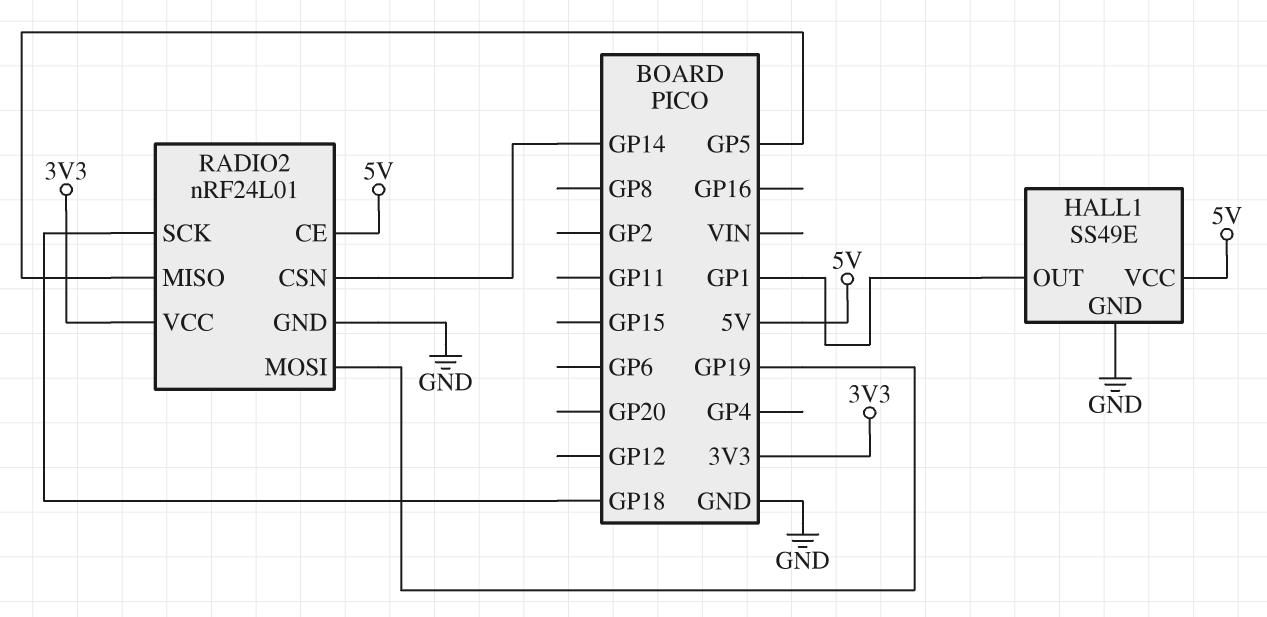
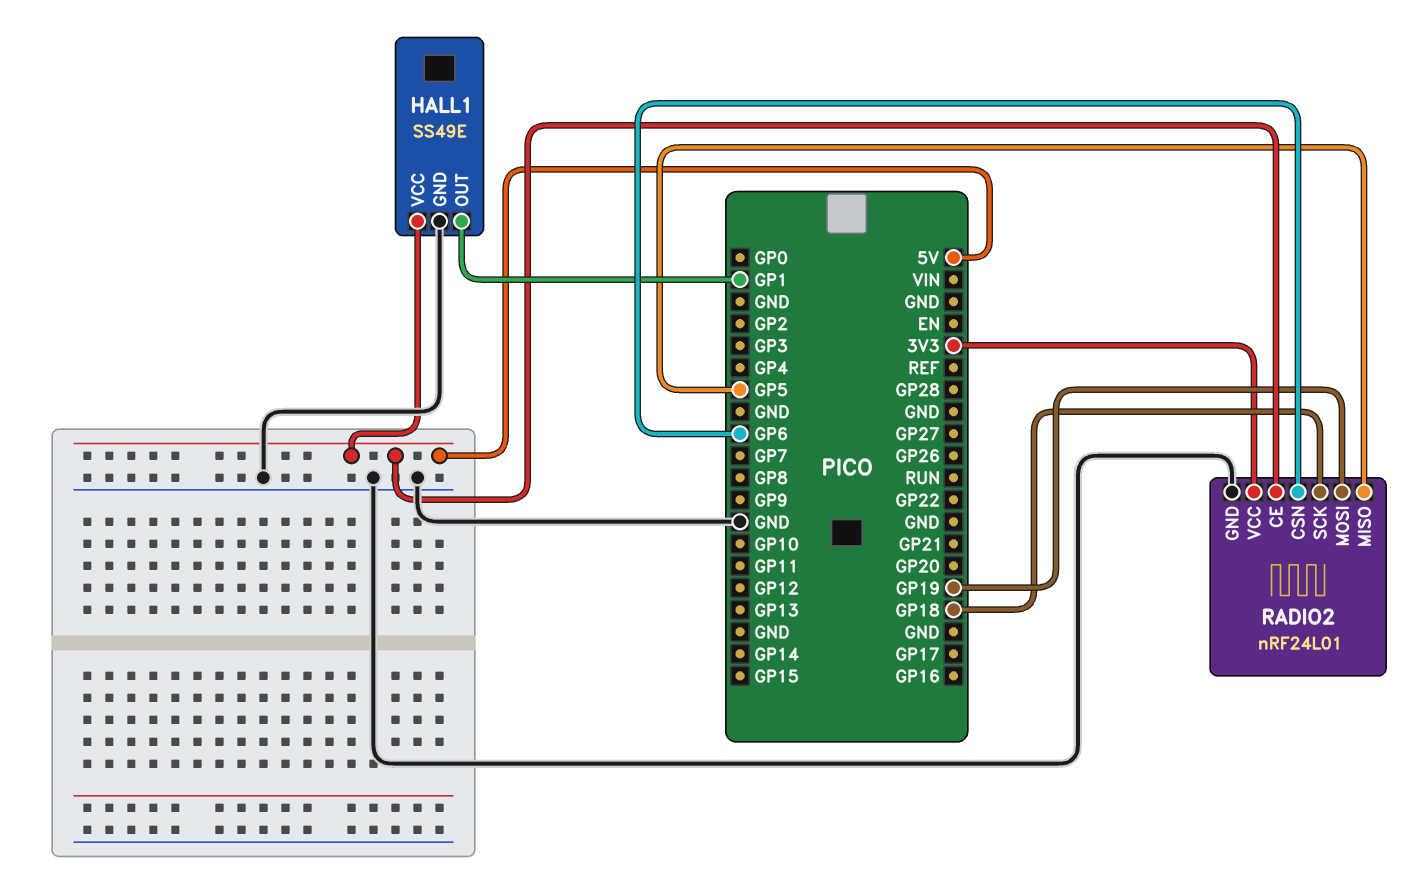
RADIO2 pin CSN: GP14 -> GP6

